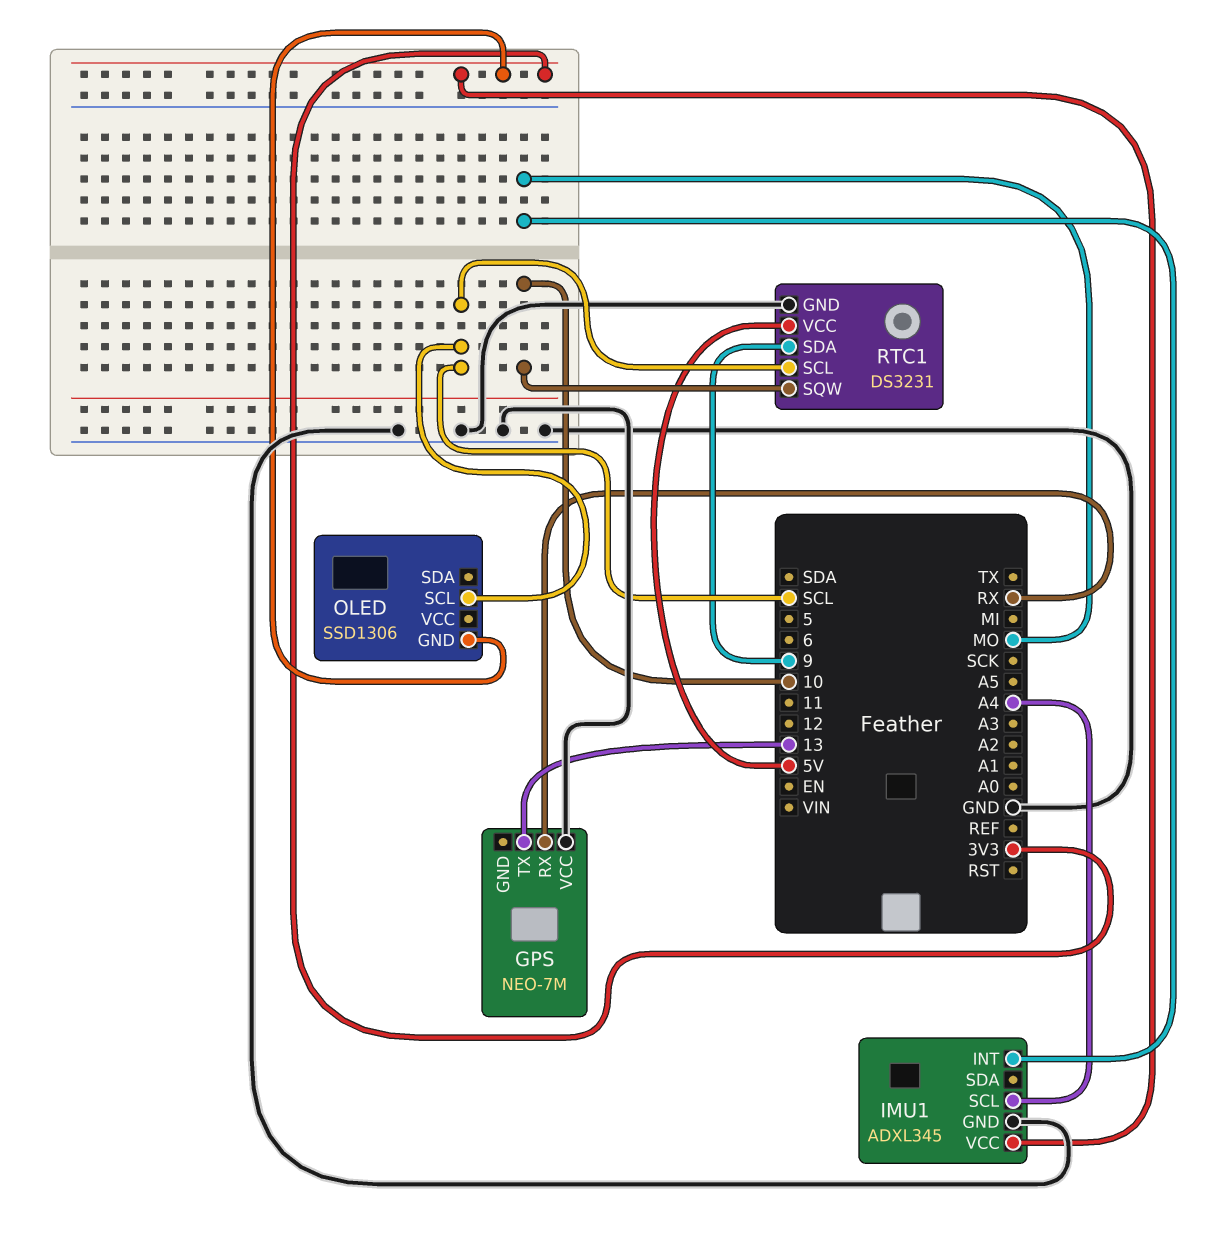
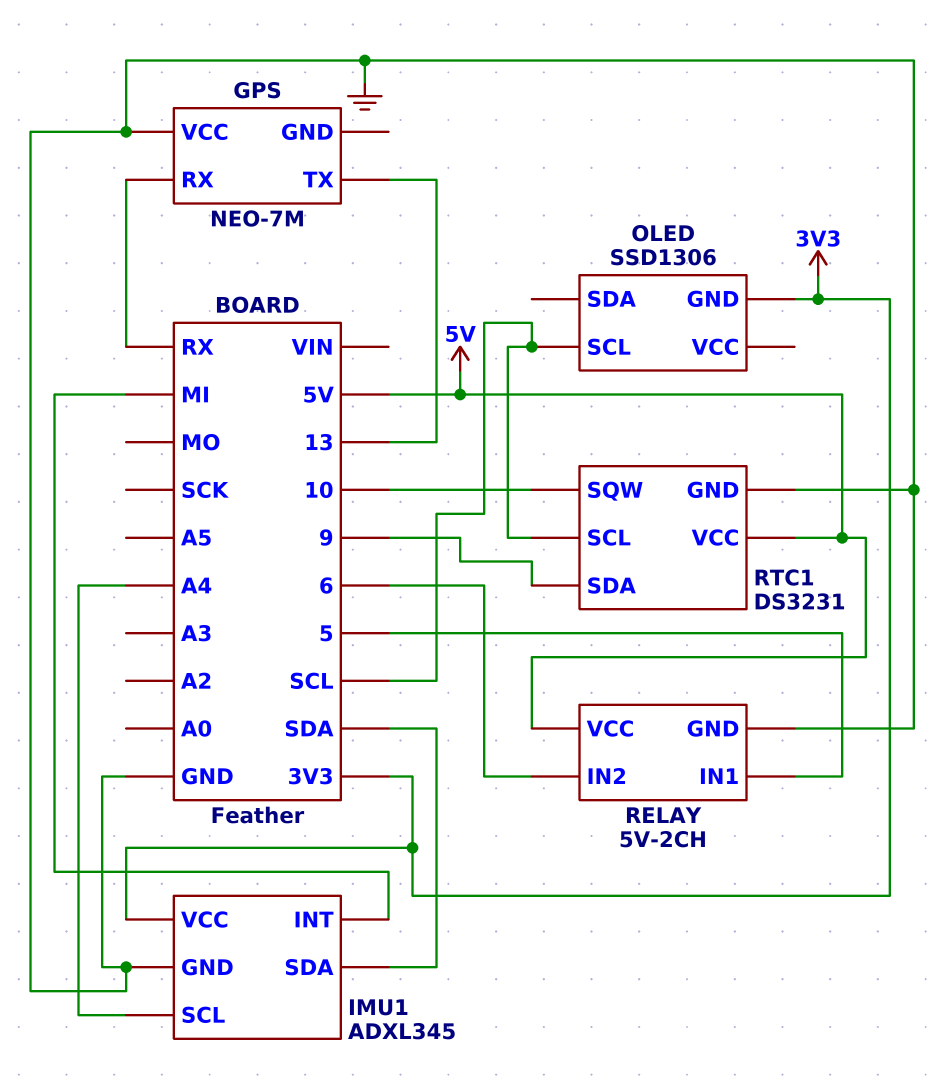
IMU1 pin INT: MO -> MI
IMU1 pin SDA: none -> SDA
RELAY: none -> 5V-2CH
RELAY pin GND: none -> GND
RELAY pin IN1: none -> 5
RELAY pin IN2: none -> 6
RELAY pin VCC: none -> 5V

